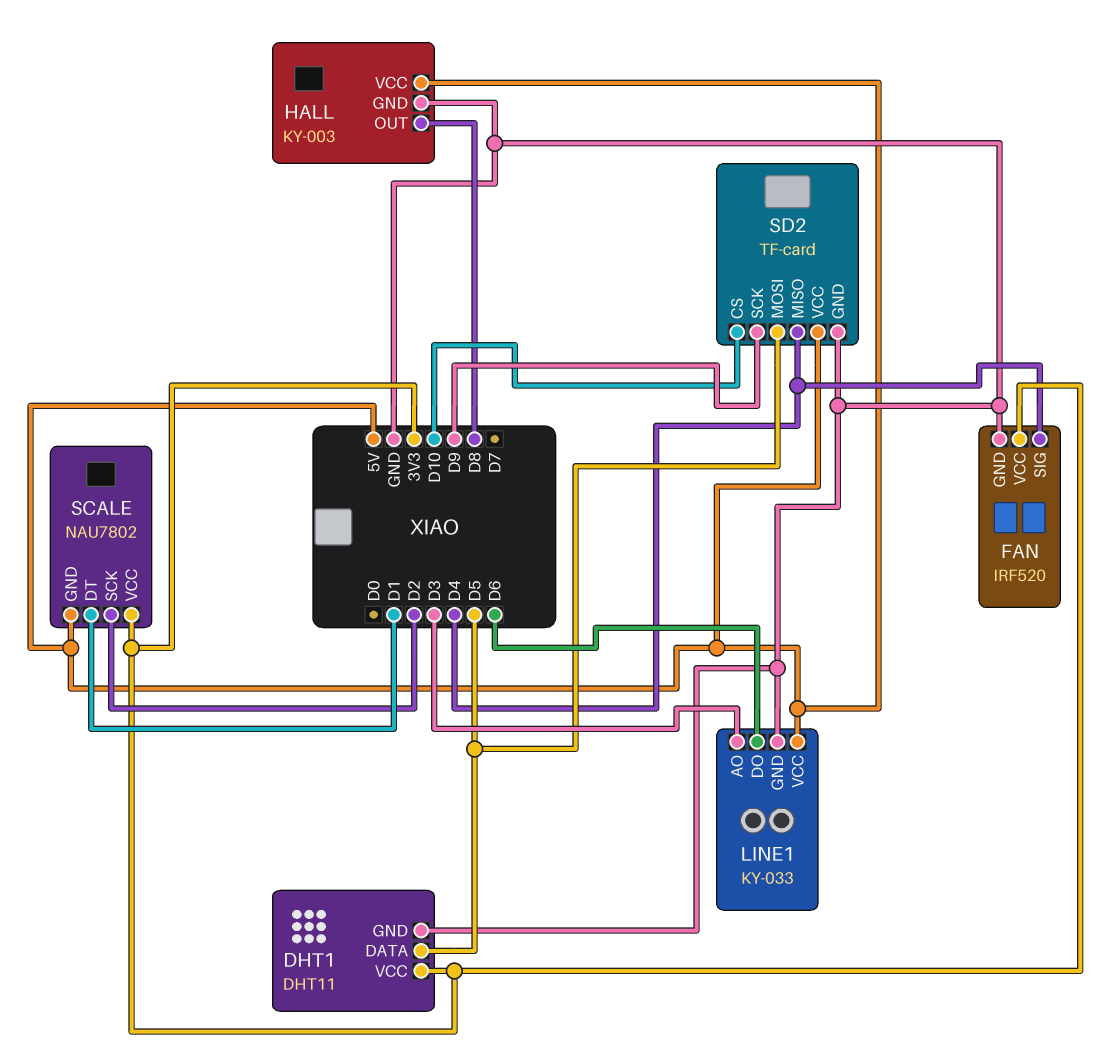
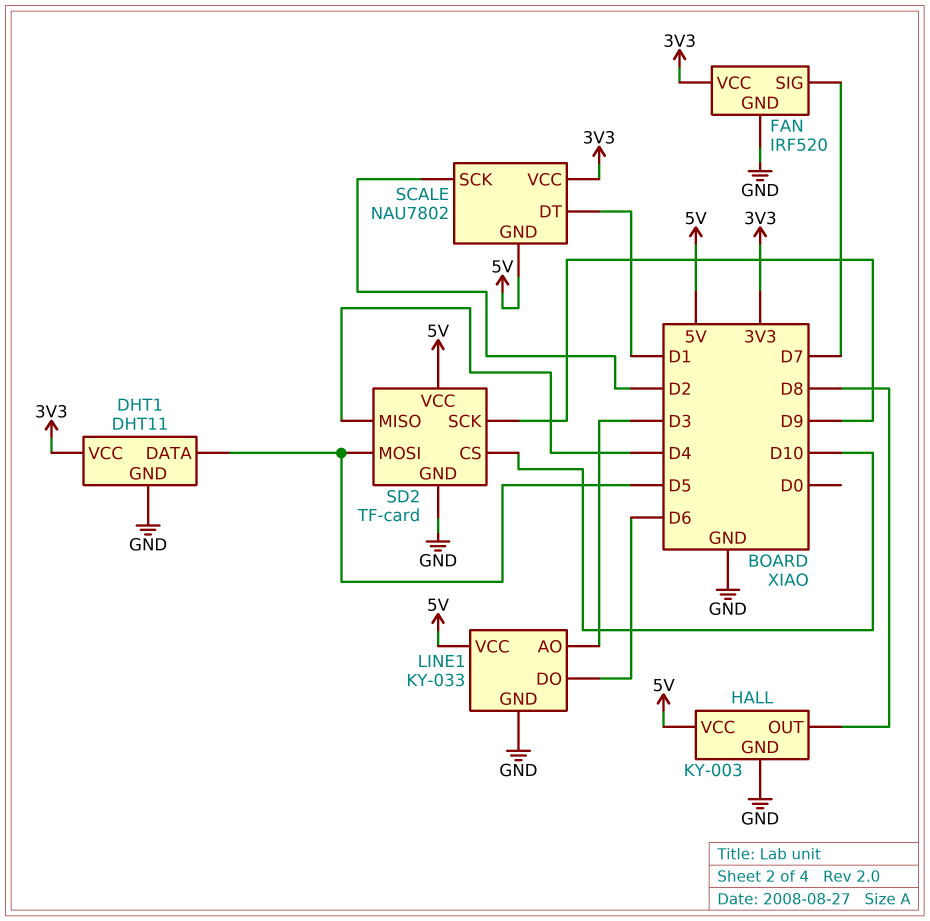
FAN pin SIG: D4 -> D7

